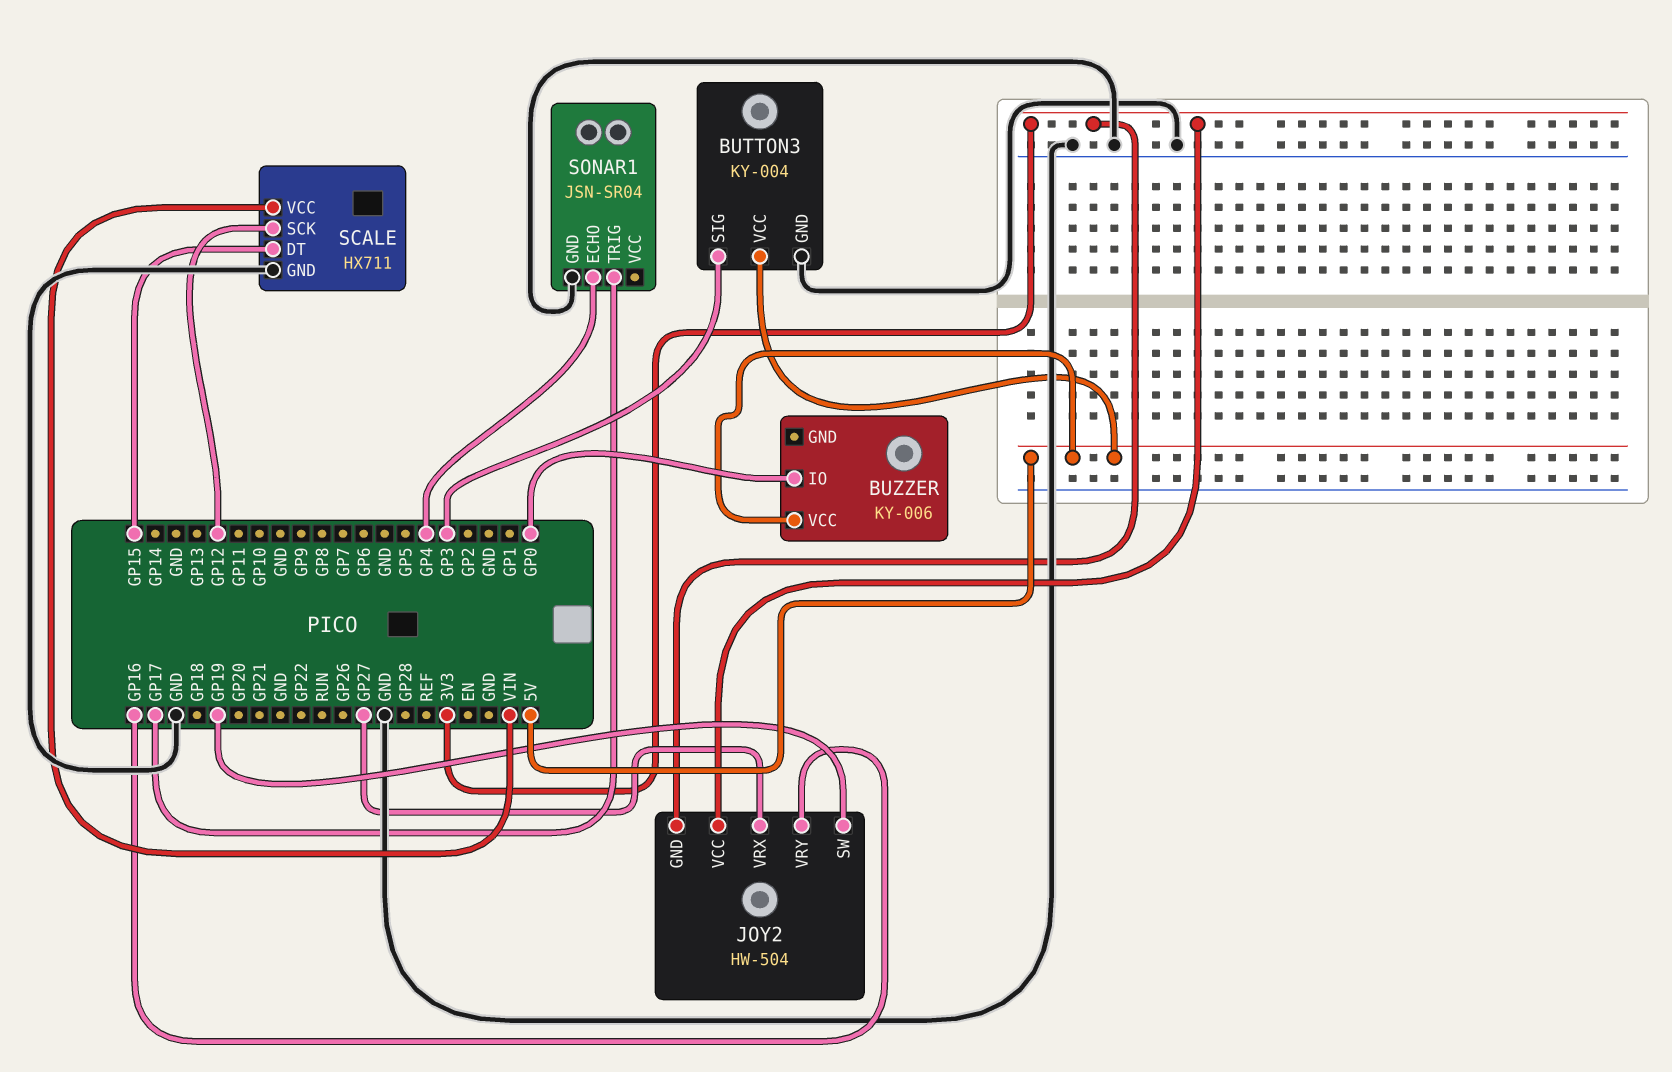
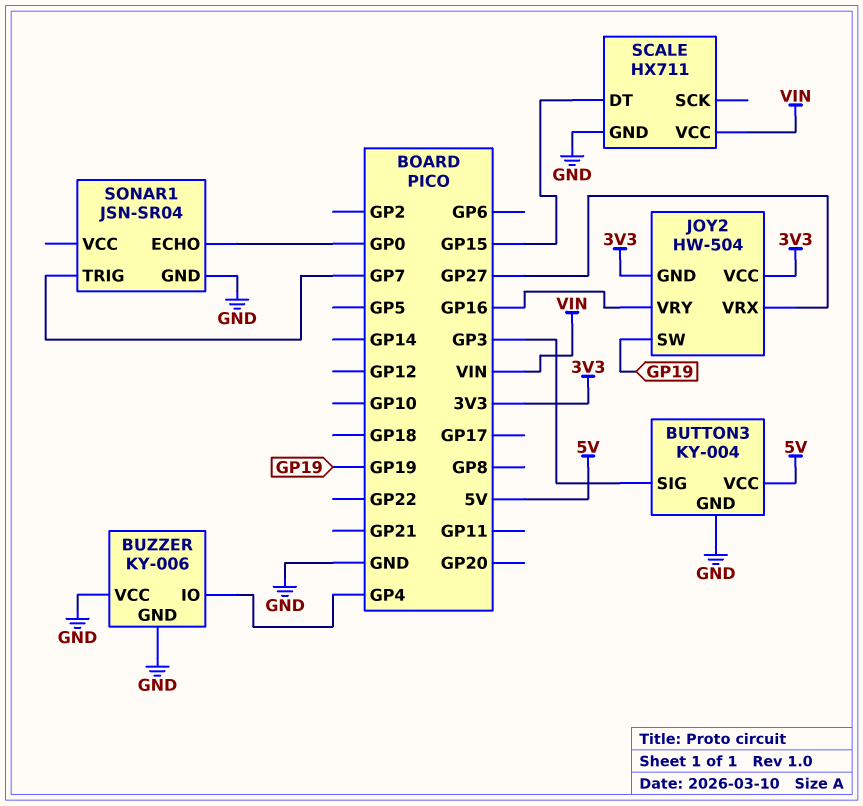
BUZZER pin GND: none -> GND
BUZZER pin IO: GP0 -> GP4
BUZZER pin VCC: 5V -> GND
SCALE pin SCK: GP12 -> none
SONAR1 pin ECHO: GP4 -> GP0
SONAR1 pin TRIG: GP17 -> GP7

